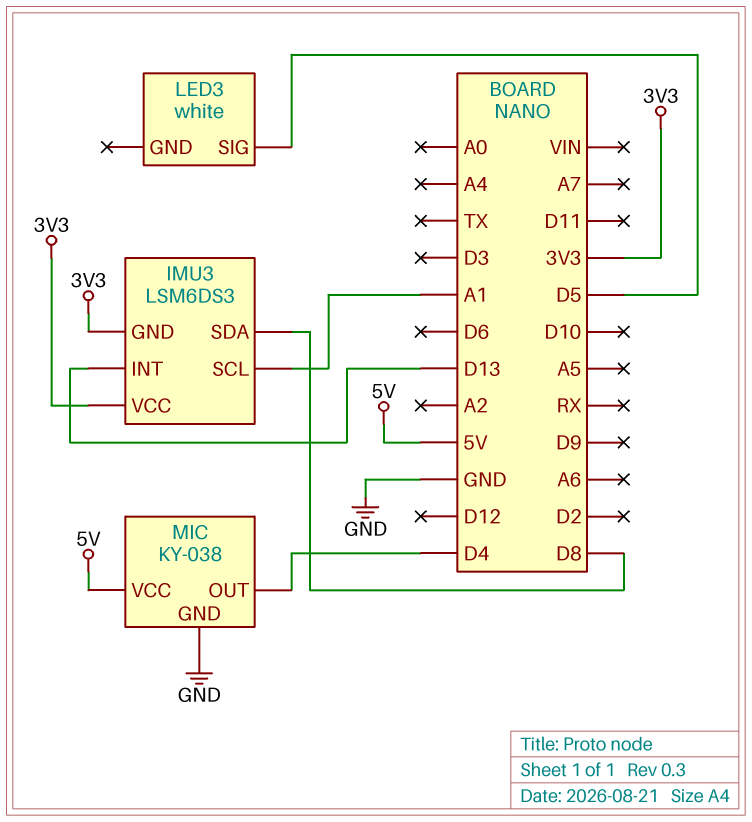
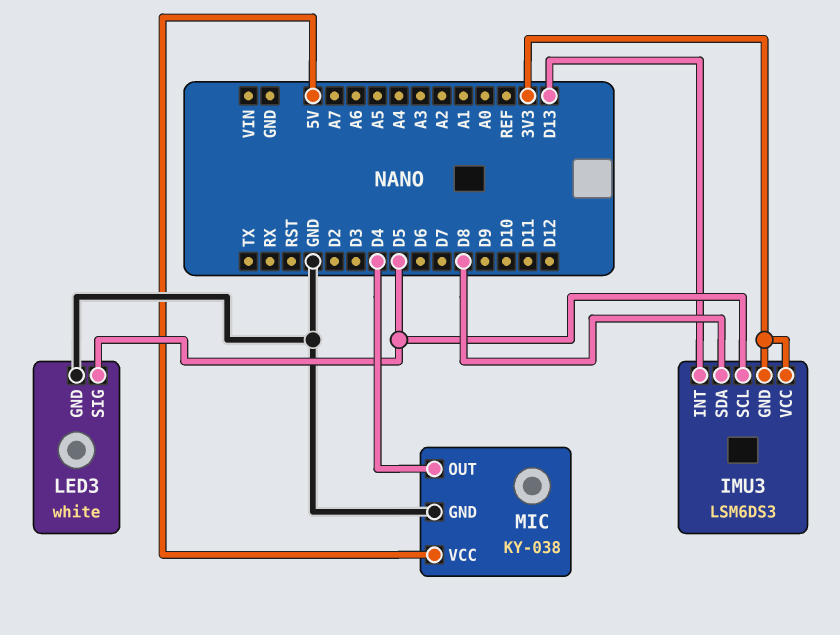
IMU3 pin SCL: A1 -> D5
LED3 pin GND: none -> GND

